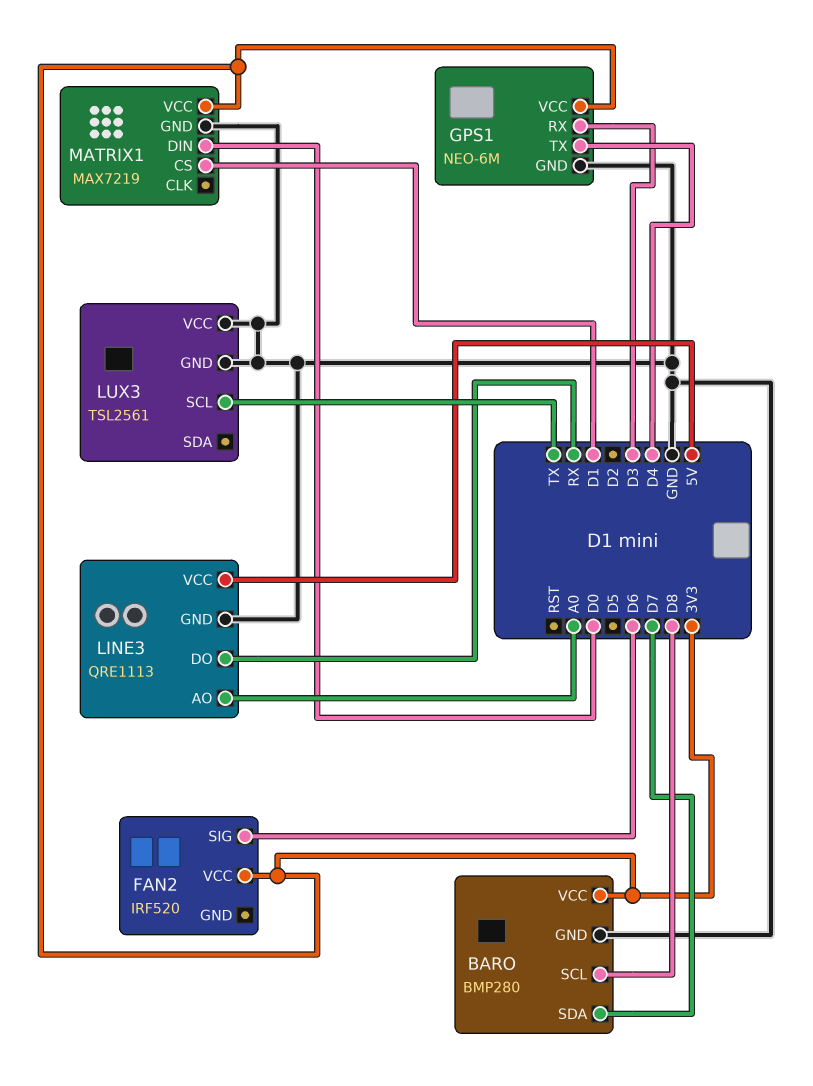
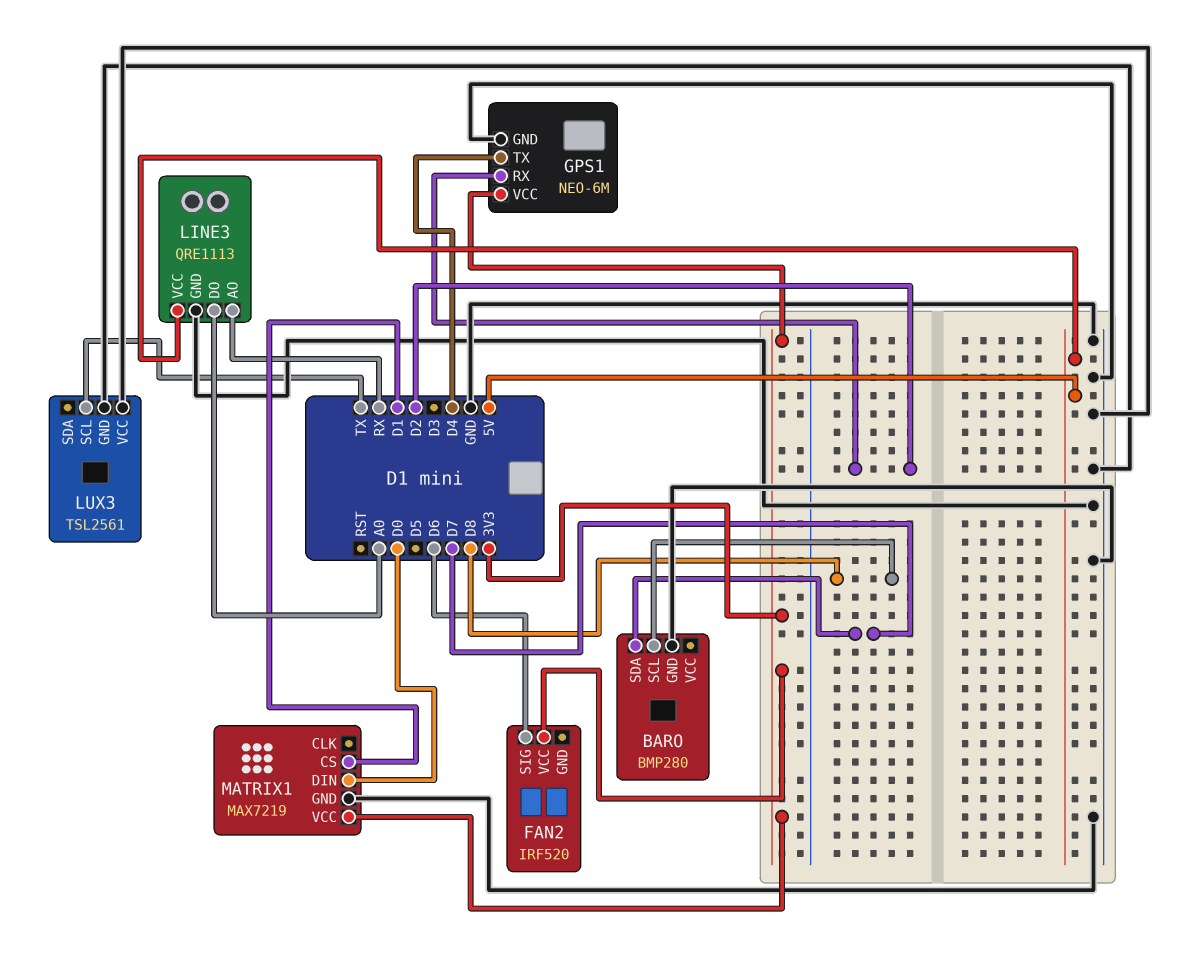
BARO pin VCC: 3V3 -> none
GPS1 pin RX: D3 -> D2
LINE3 pin AO: A0 -> RX
LINE3 pin DO: RX -> A0

